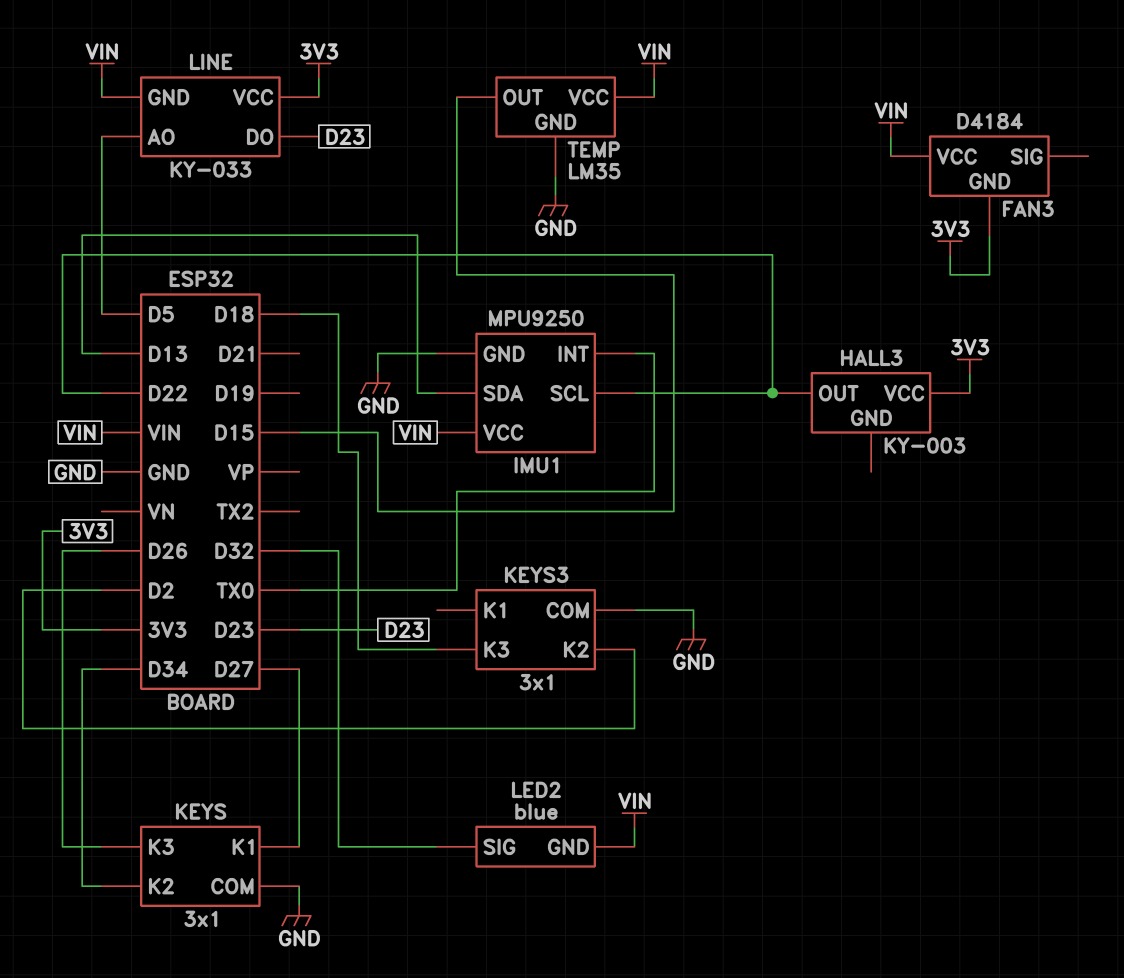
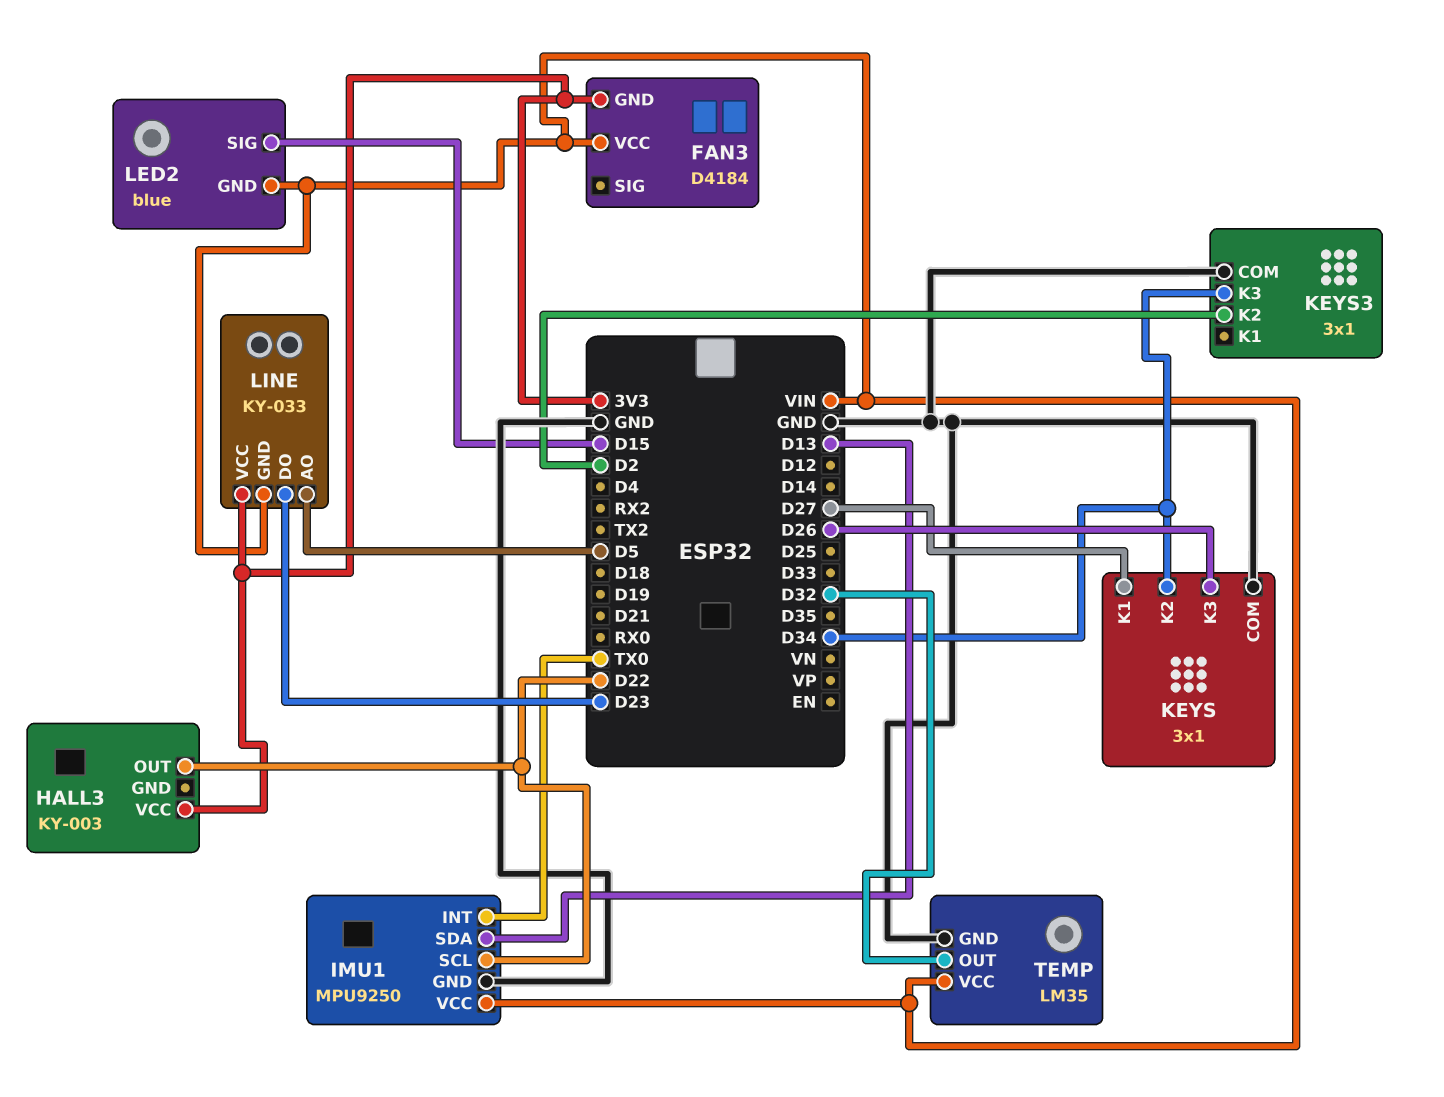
KEYS3 pin K3: D18 -> D34
LED2 pin SIG: D32 -> D15
TEMP pin OUT: D15 -> D32

